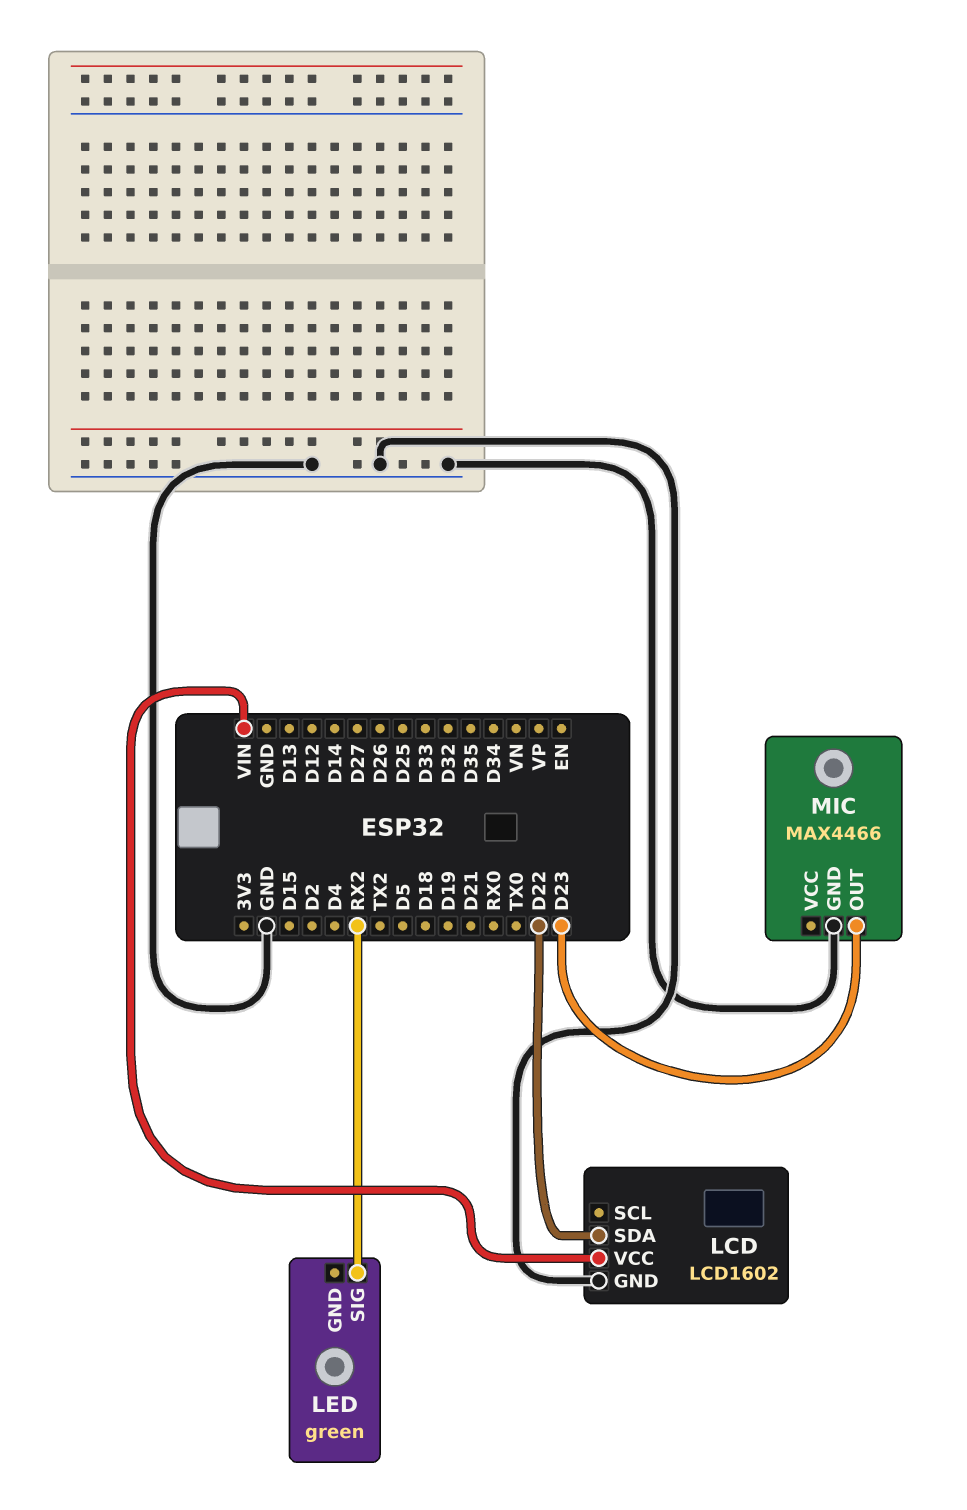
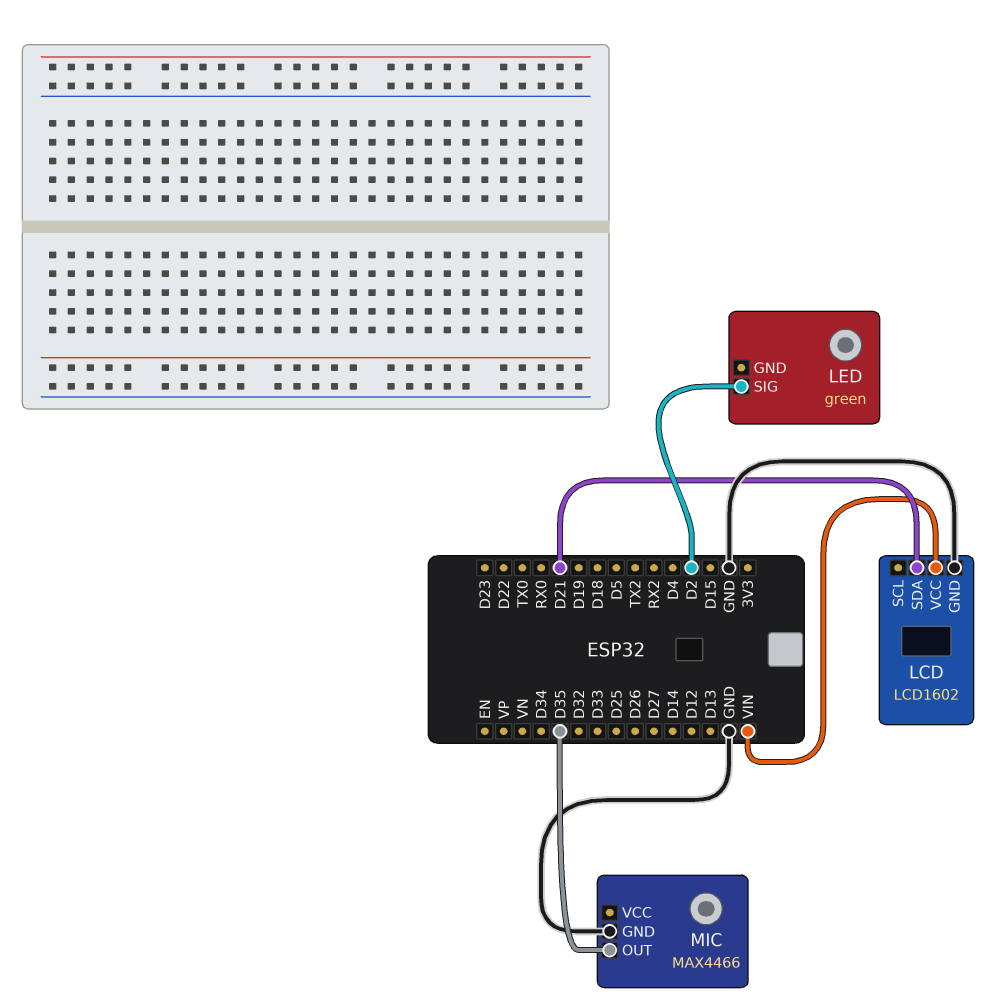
LCD pin SDA: D22 -> D21
LED pin SIG: RX2 -> D2
MIC pin OUT: D23 -> D35

